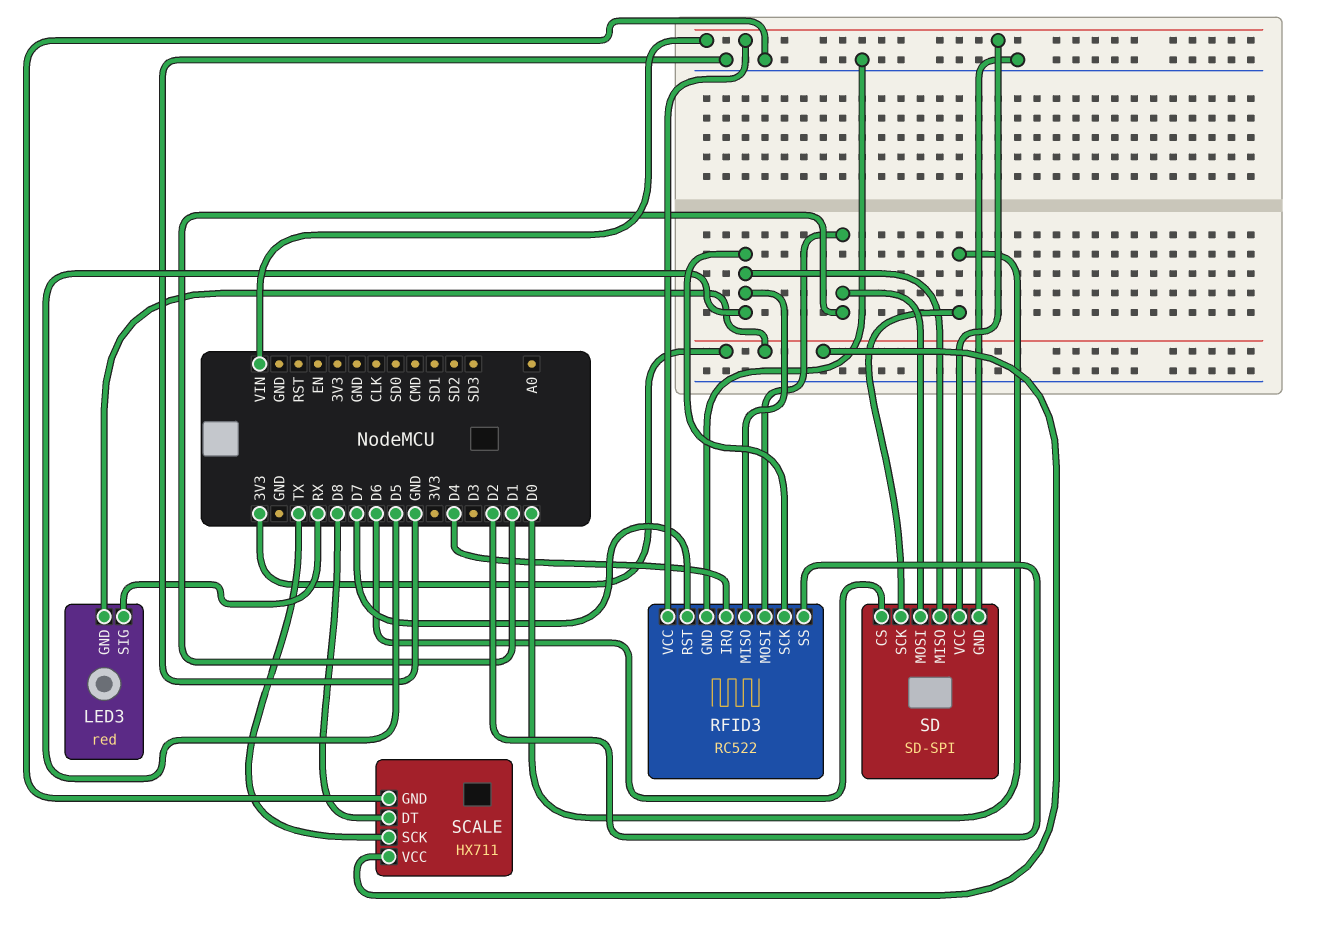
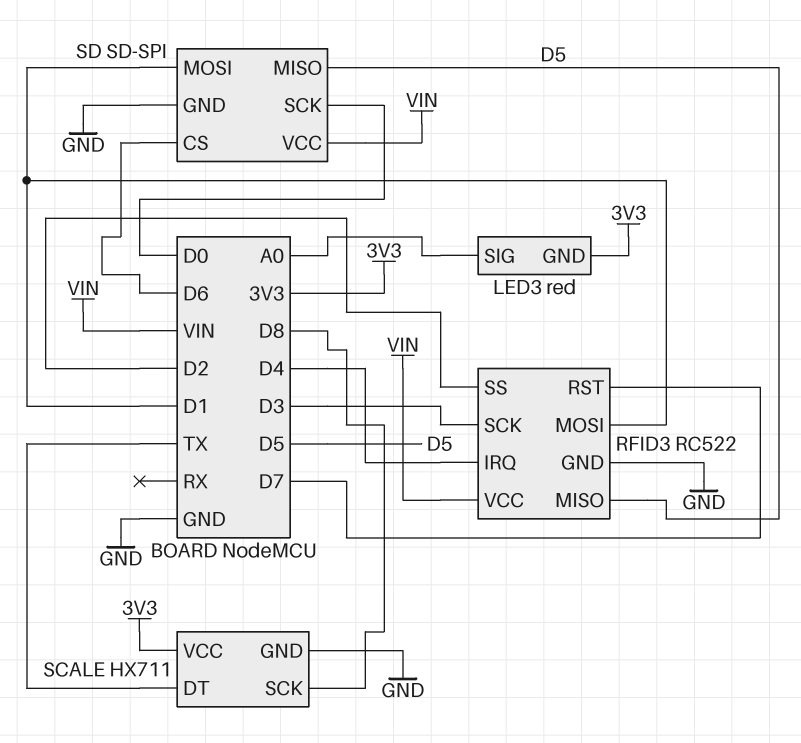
LED3 pin SIG: RX -> A0
RFID3 pin SCK: D5 -> D3
SCALE pin DT: D8 -> TX
SCALE pin SCK: TX -> D8

